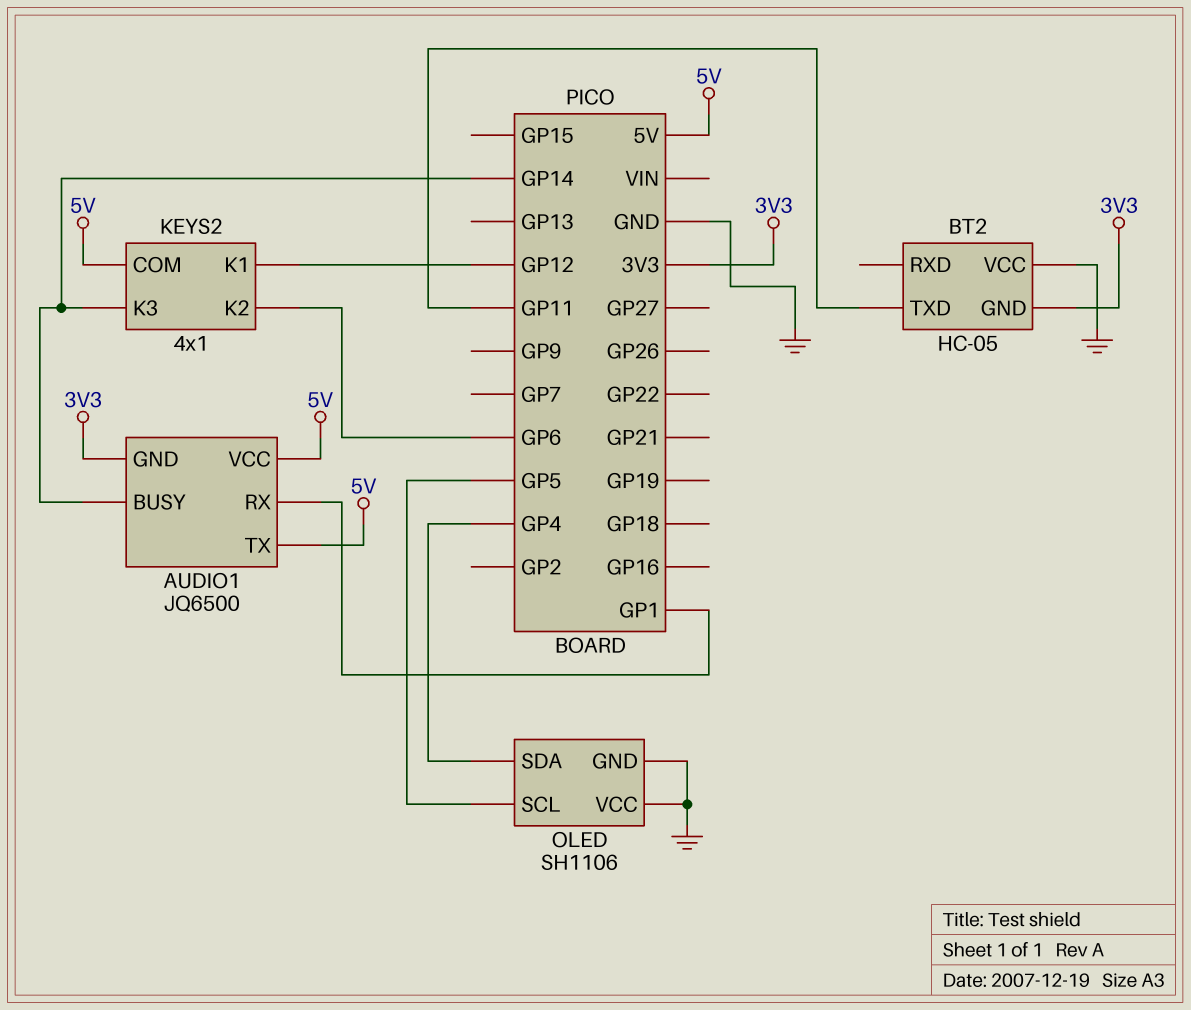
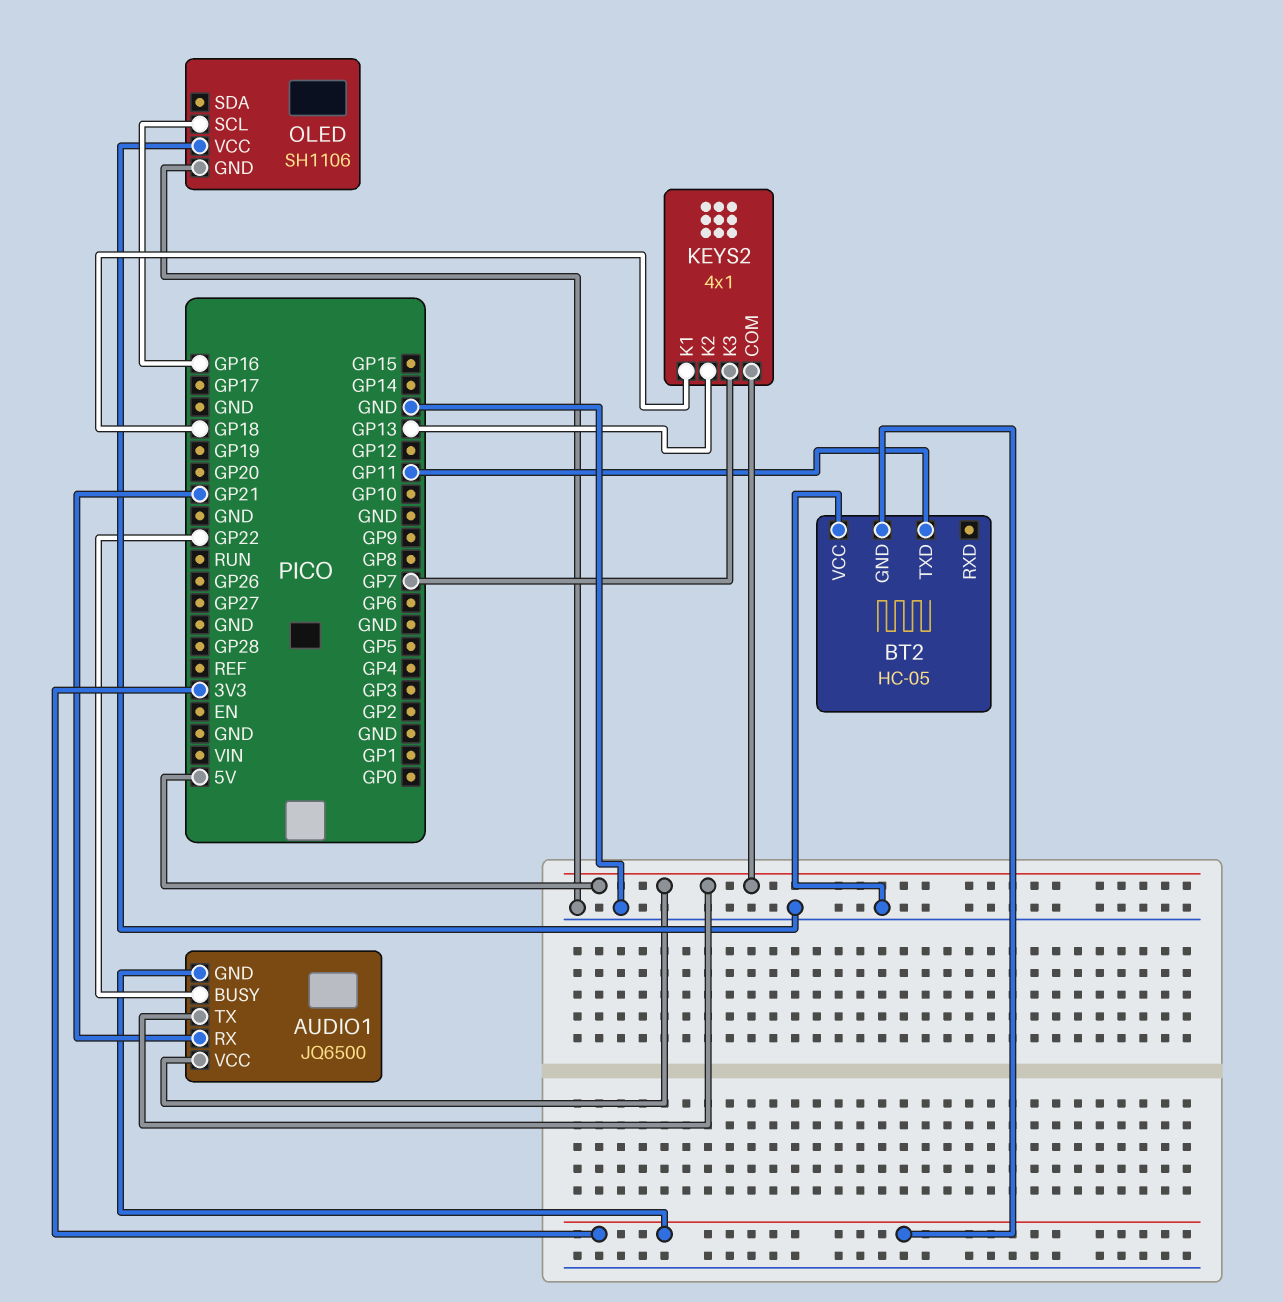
AUDIO1 pin BUSY: GP14 -> GP22
AUDIO1 pin RX: GP1 -> GP21
KEYS2 pin K1: GP12 -> GP18
KEYS2 pin K2: GP6 -> GP13
KEYS2 pin K3: GP14 -> GP7
OLED pin SCL: GP5 -> GP16
OLED pin SDA: GP4 -> none

